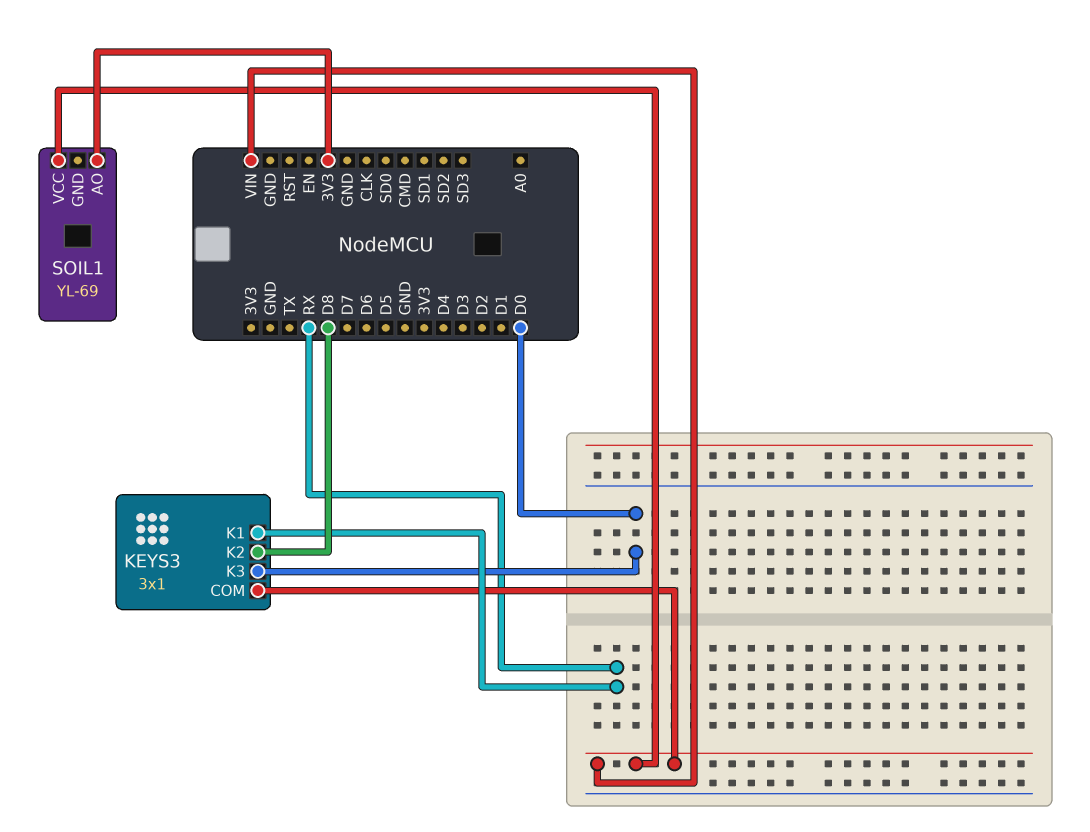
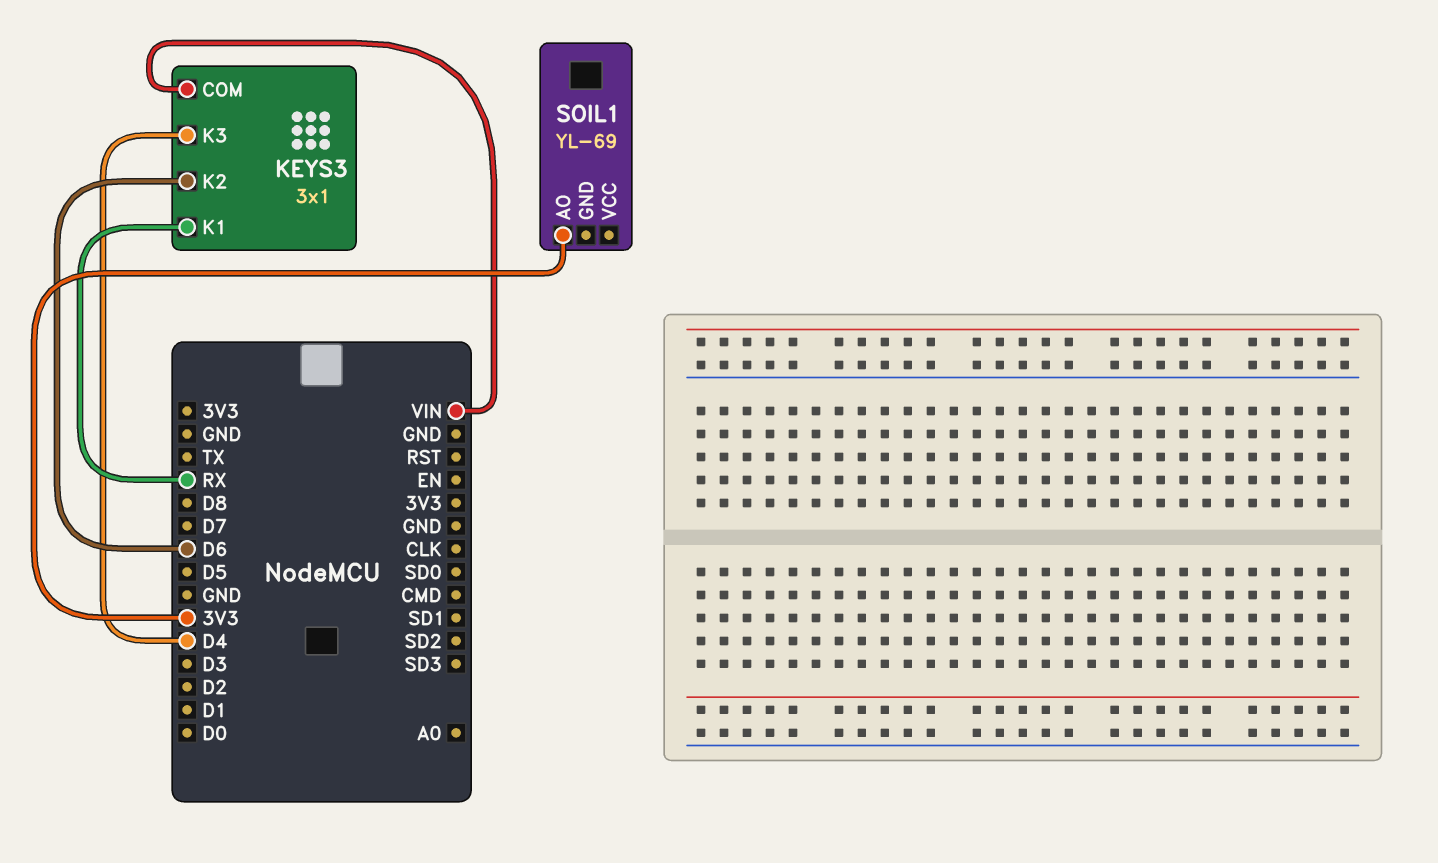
KEYS3 pin K2: D8 -> D6
KEYS3 pin K3: D0 -> D4
SOIL1 pin VCC: VIN -> none

